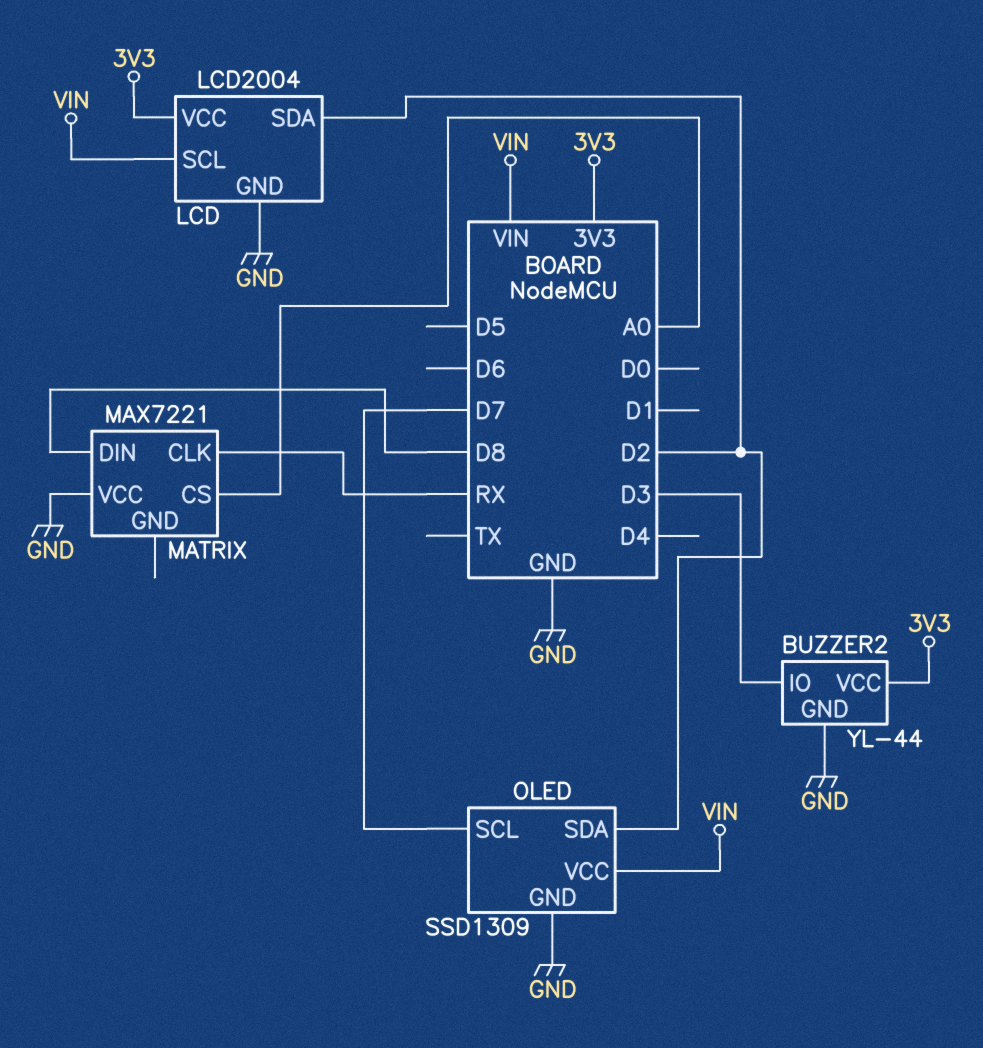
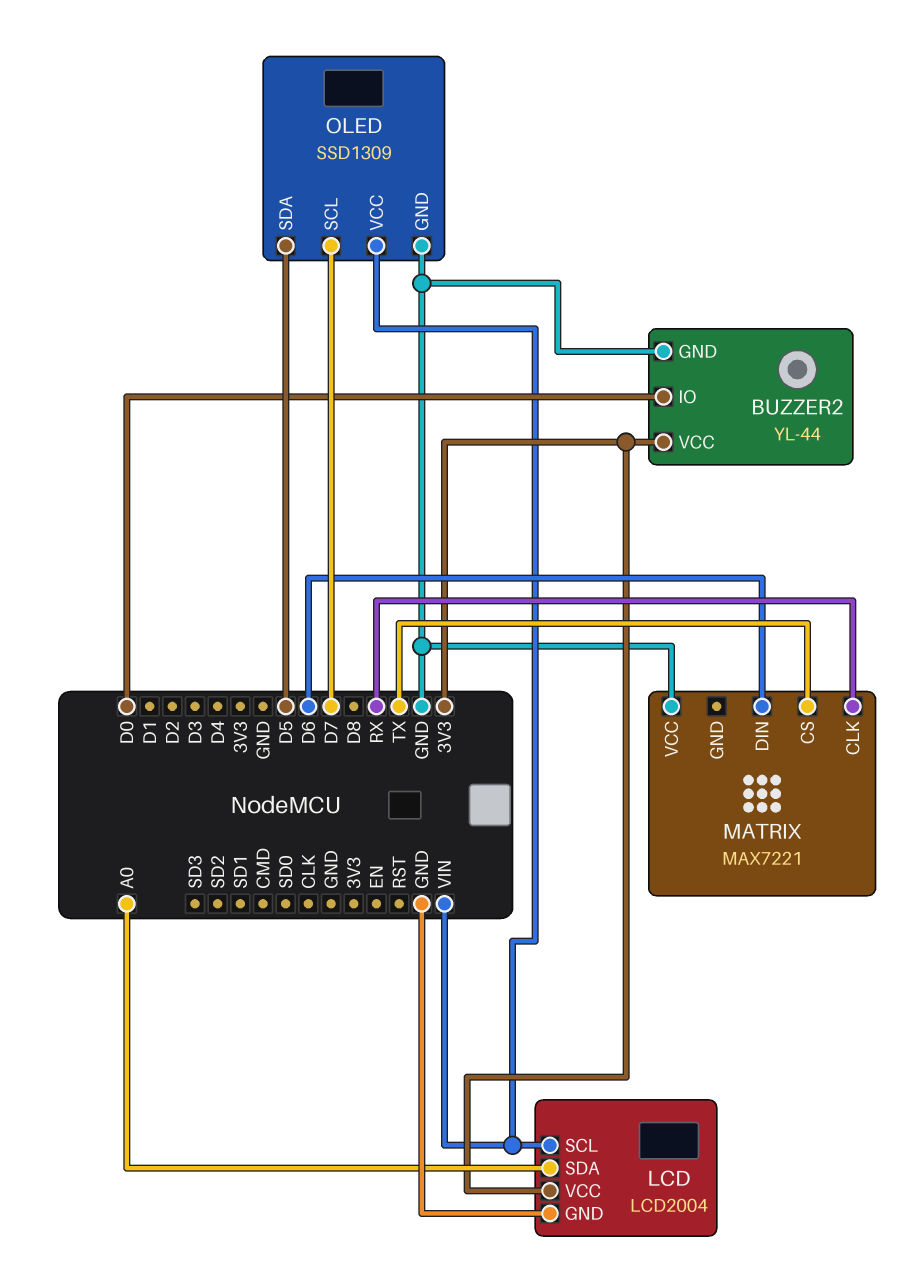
BUZZER2 pin IO: D3 -> D0
LCD pin SDA: D2 -> A0
MATRIX pin CS: A0 -> TX
MATRIX pin DIN: D8 -> D6
OLED pin SDA: D2 -> D5

